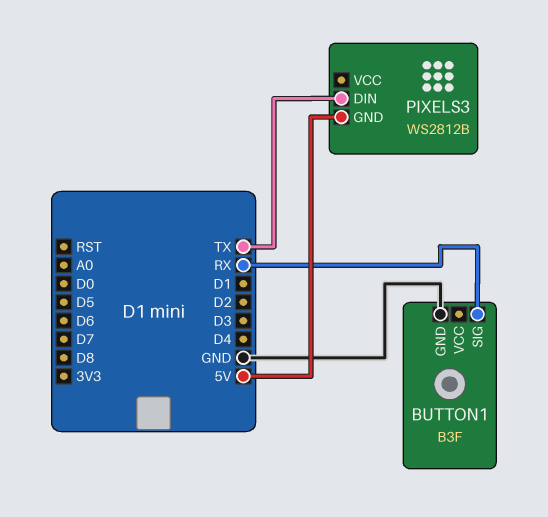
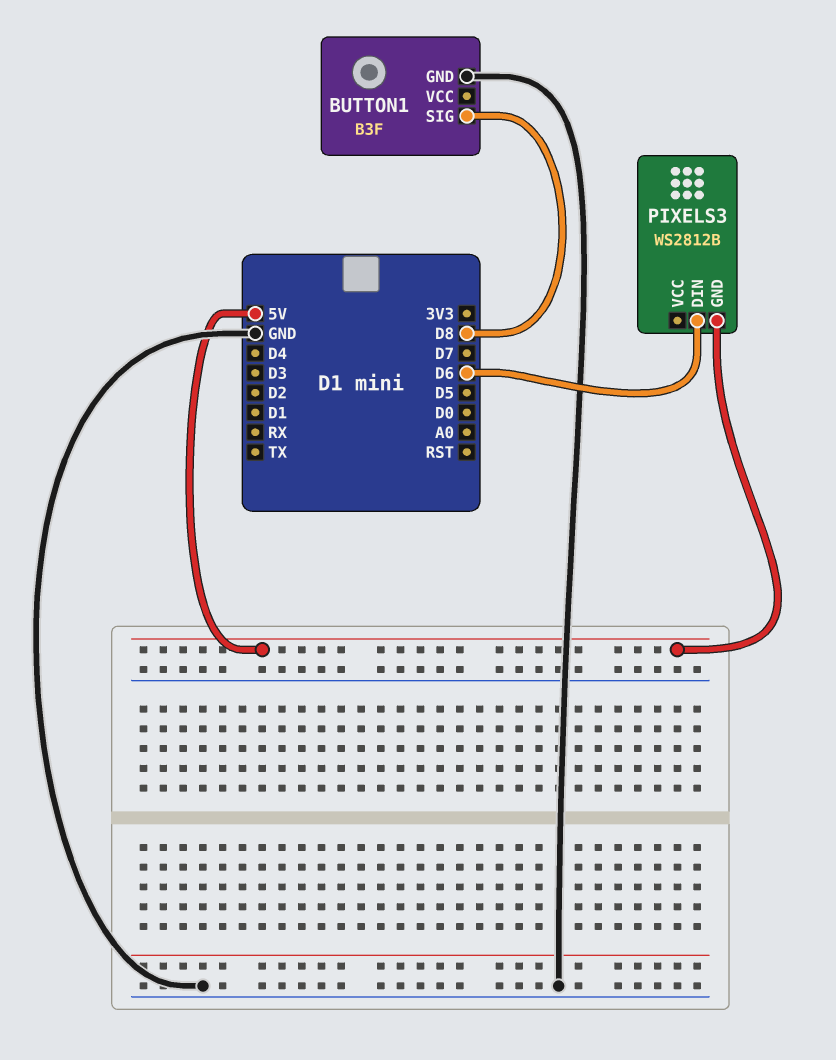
BUTTON1 pin SIG: RX -> D8
PIXELS3 pin DIN: TX -> D6

